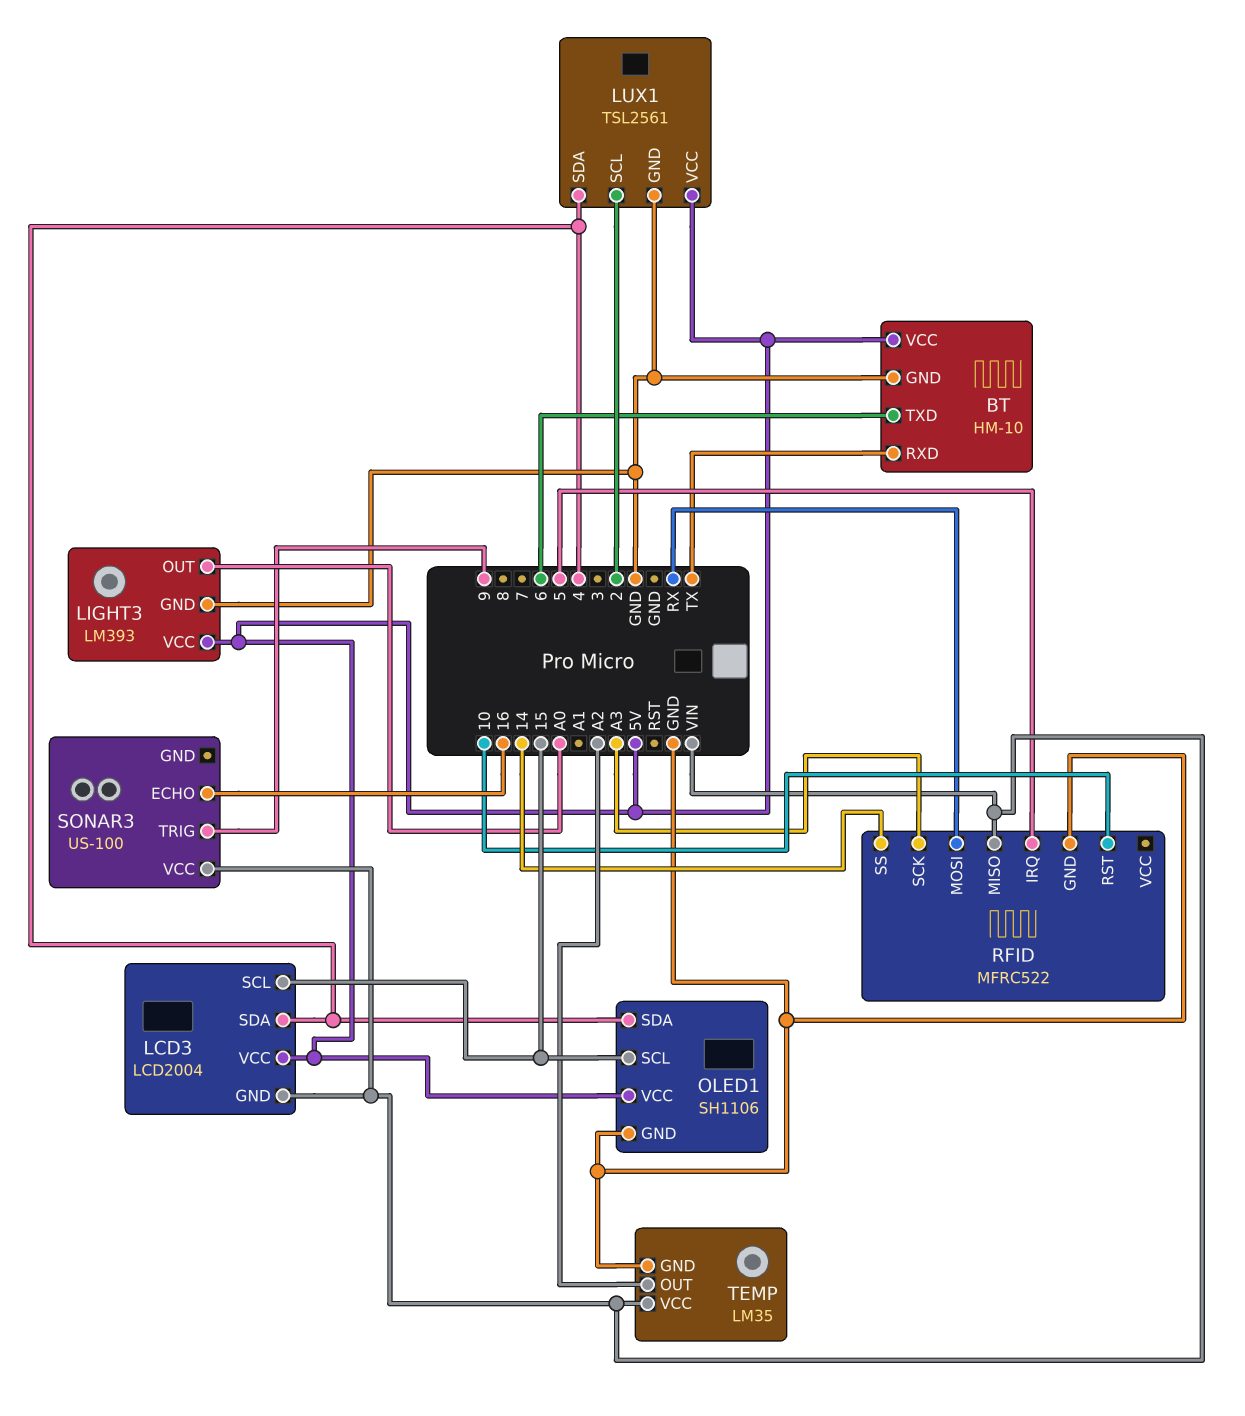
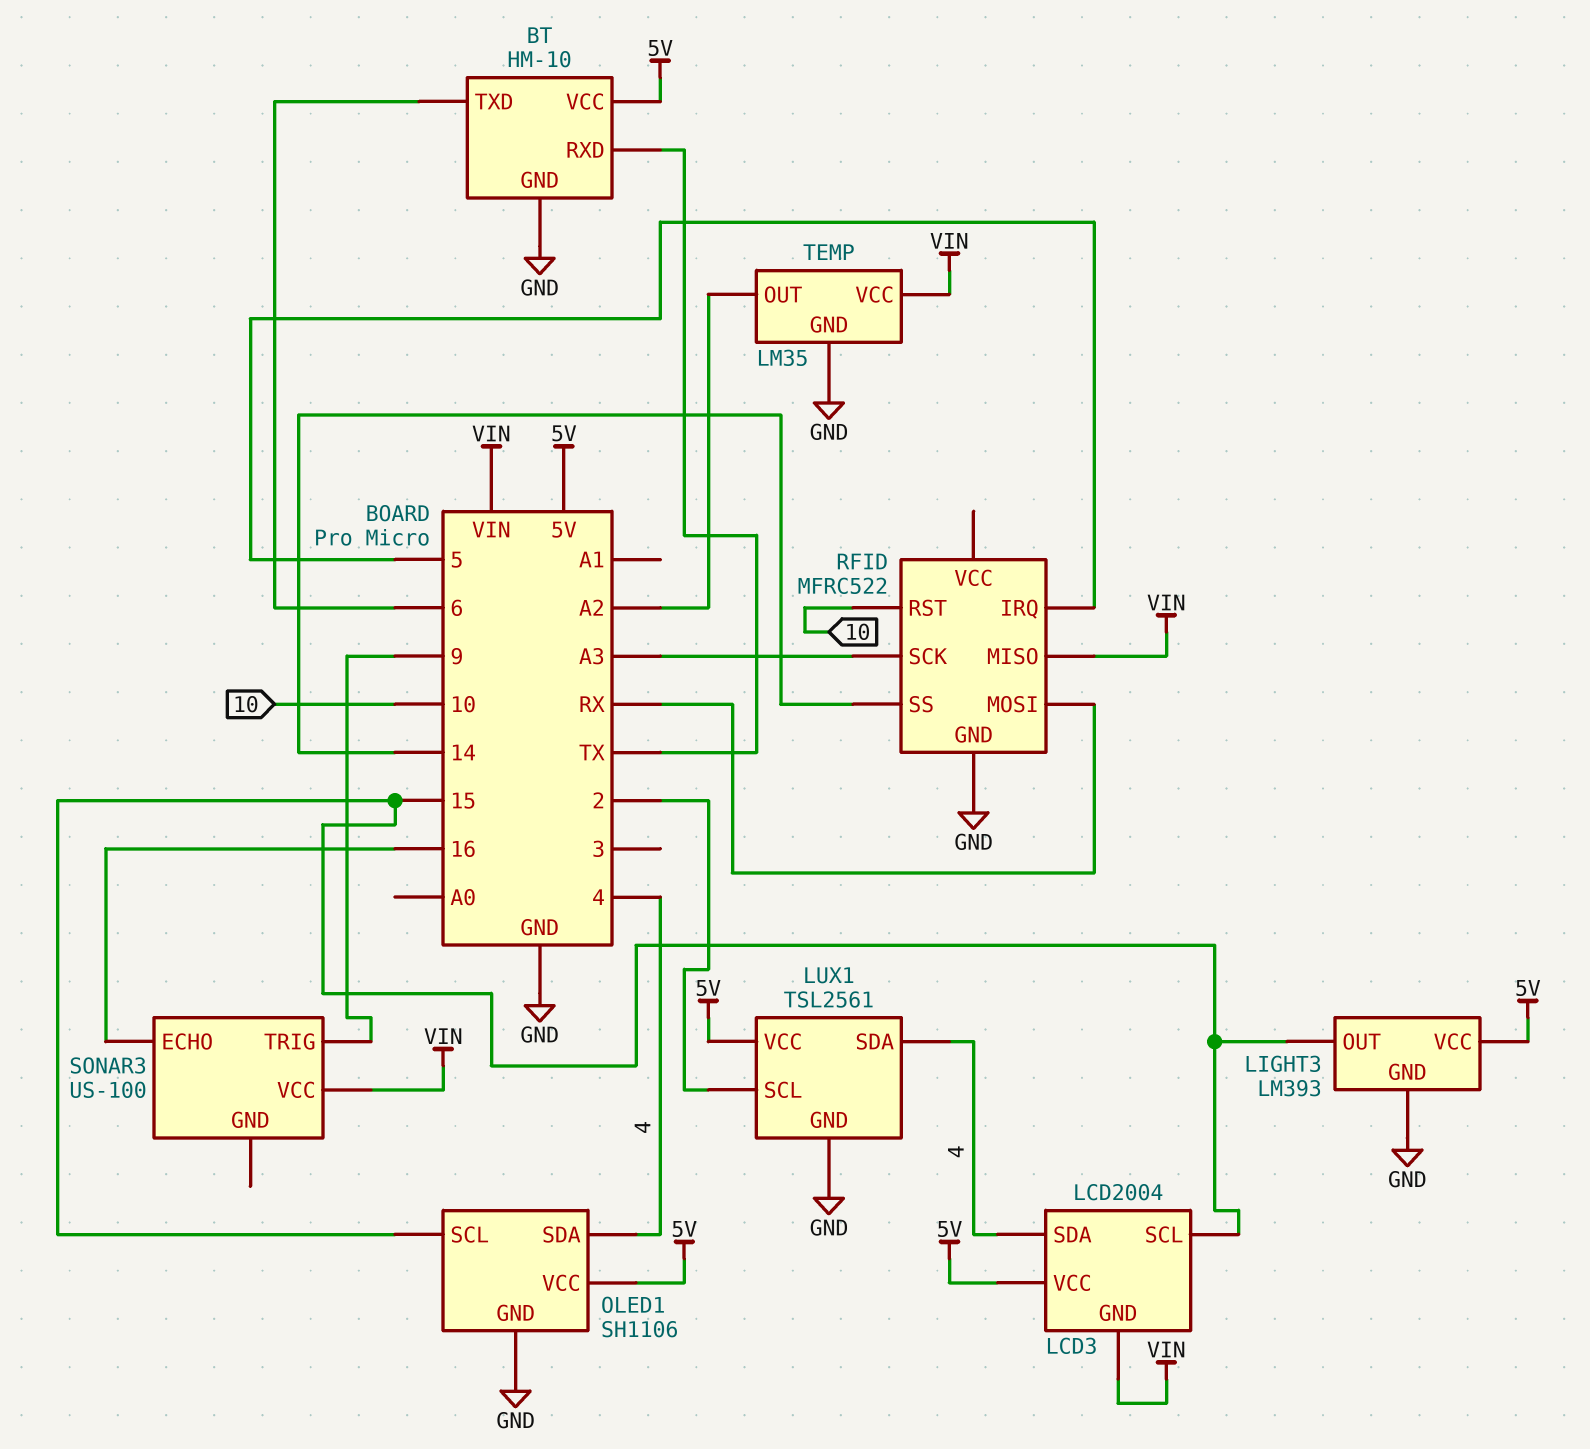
LIGHT3 pin OUT: A0 -> 15

